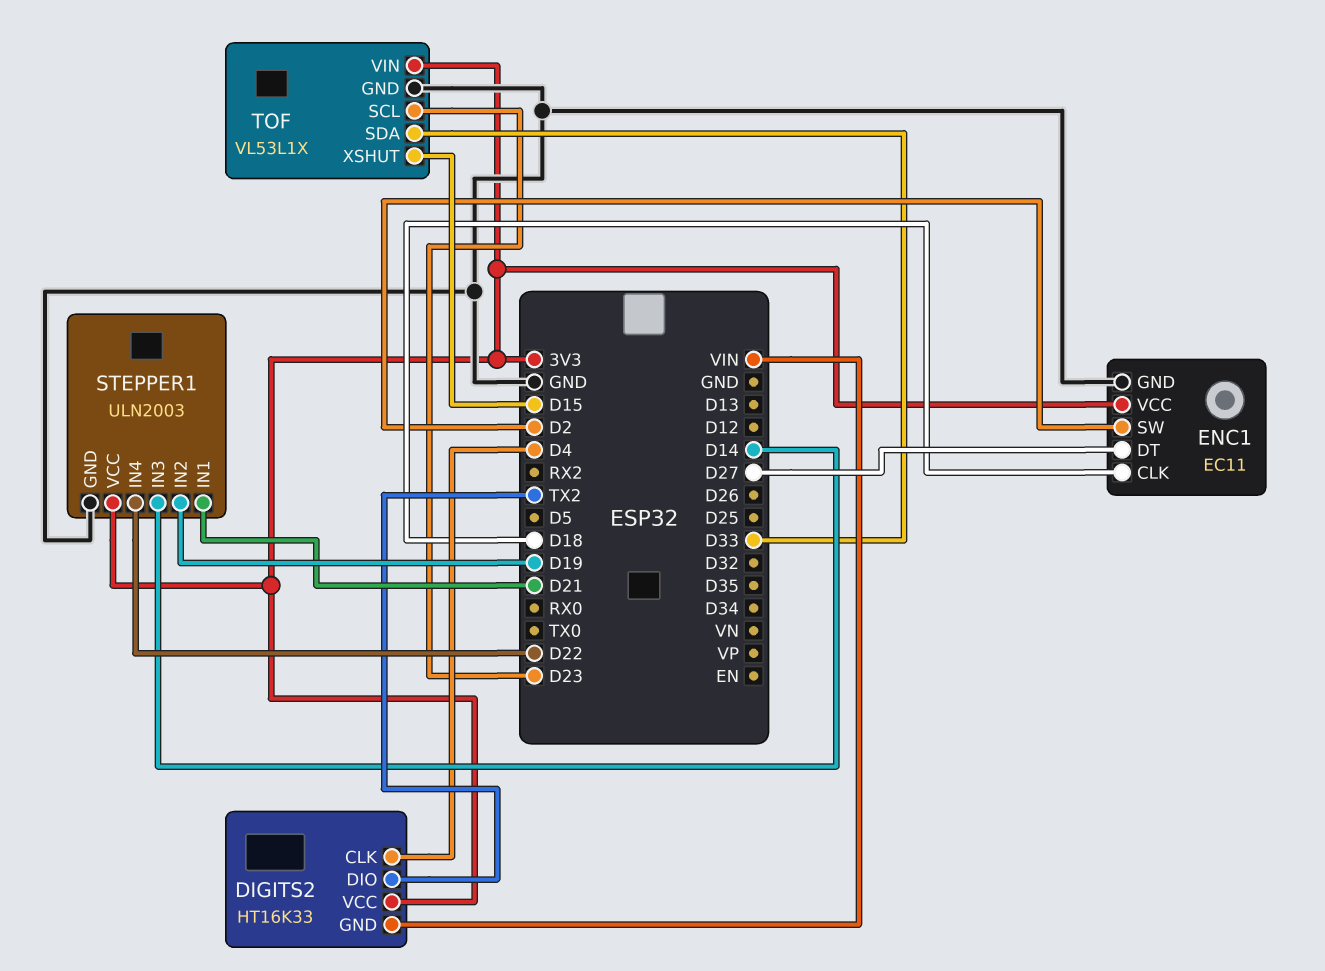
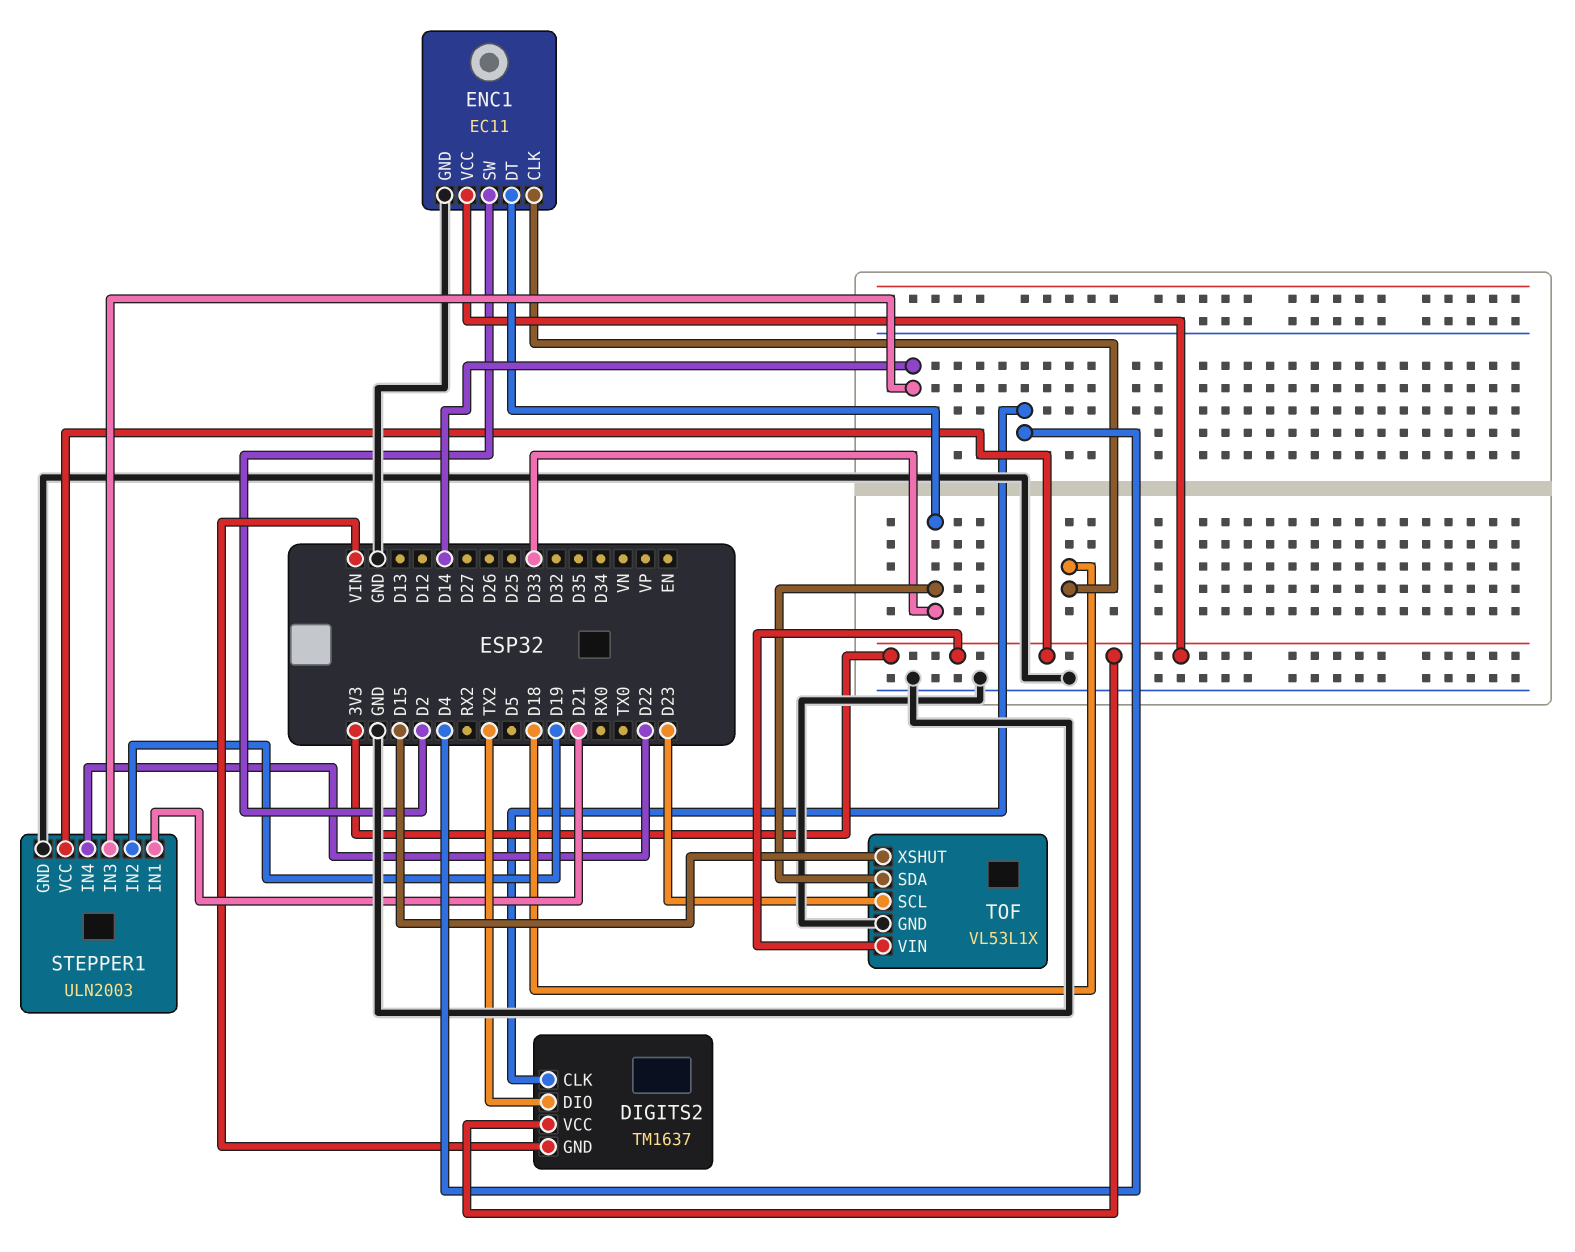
DIGITS2: HT16K33 -> TM1637
ENC1 pin DT: D27 -> D33

